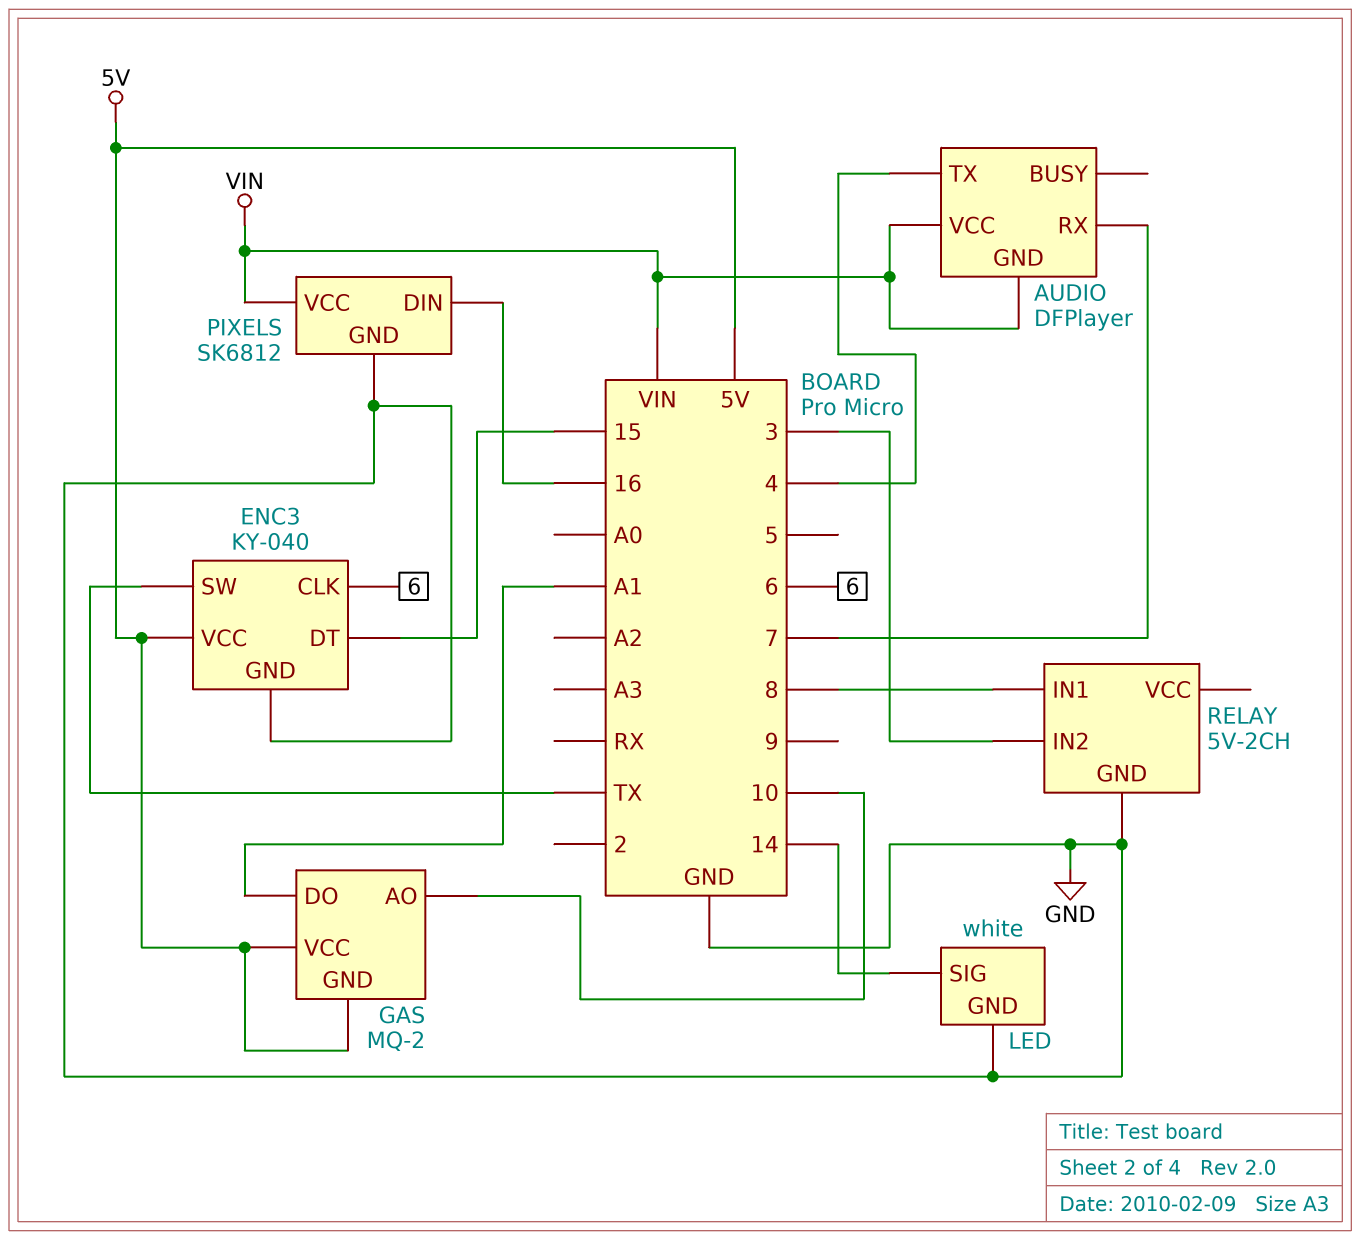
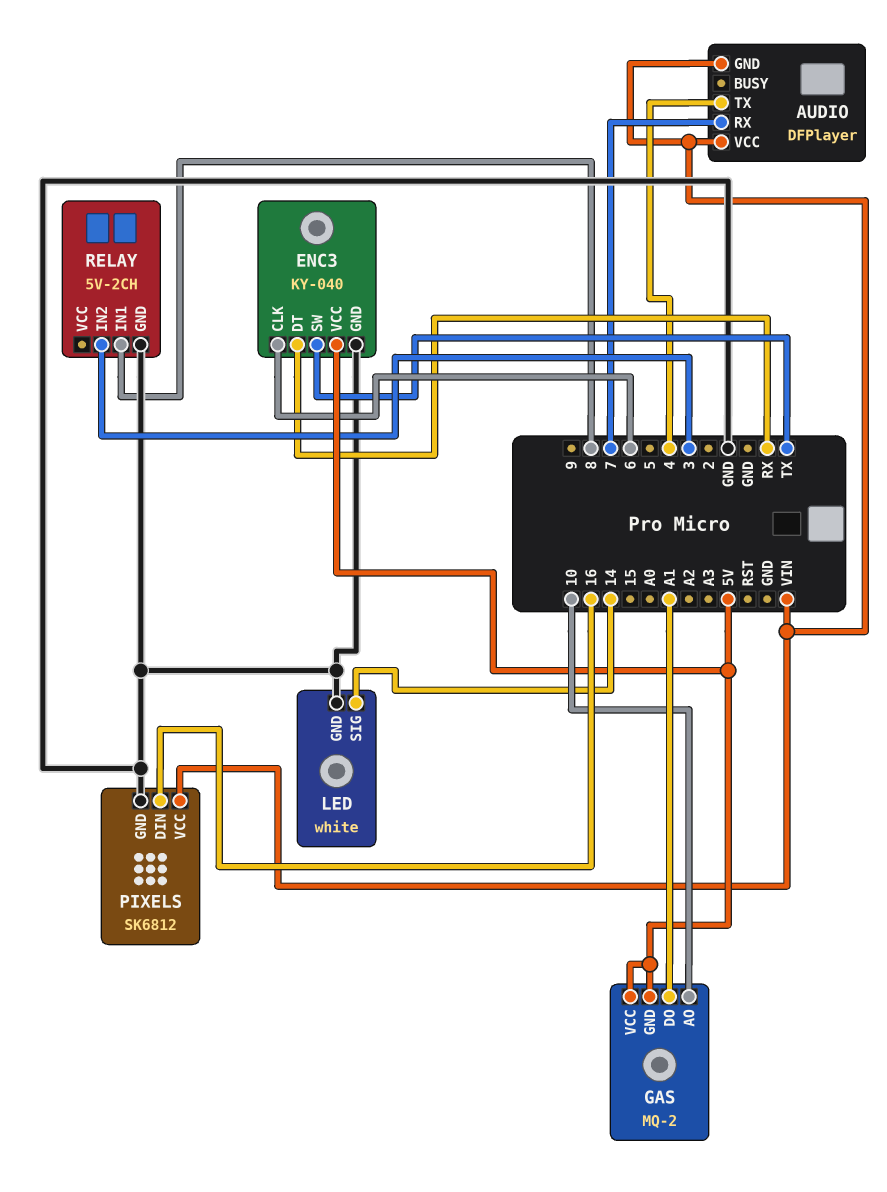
ENC3 pin DT: 15 -> RX

